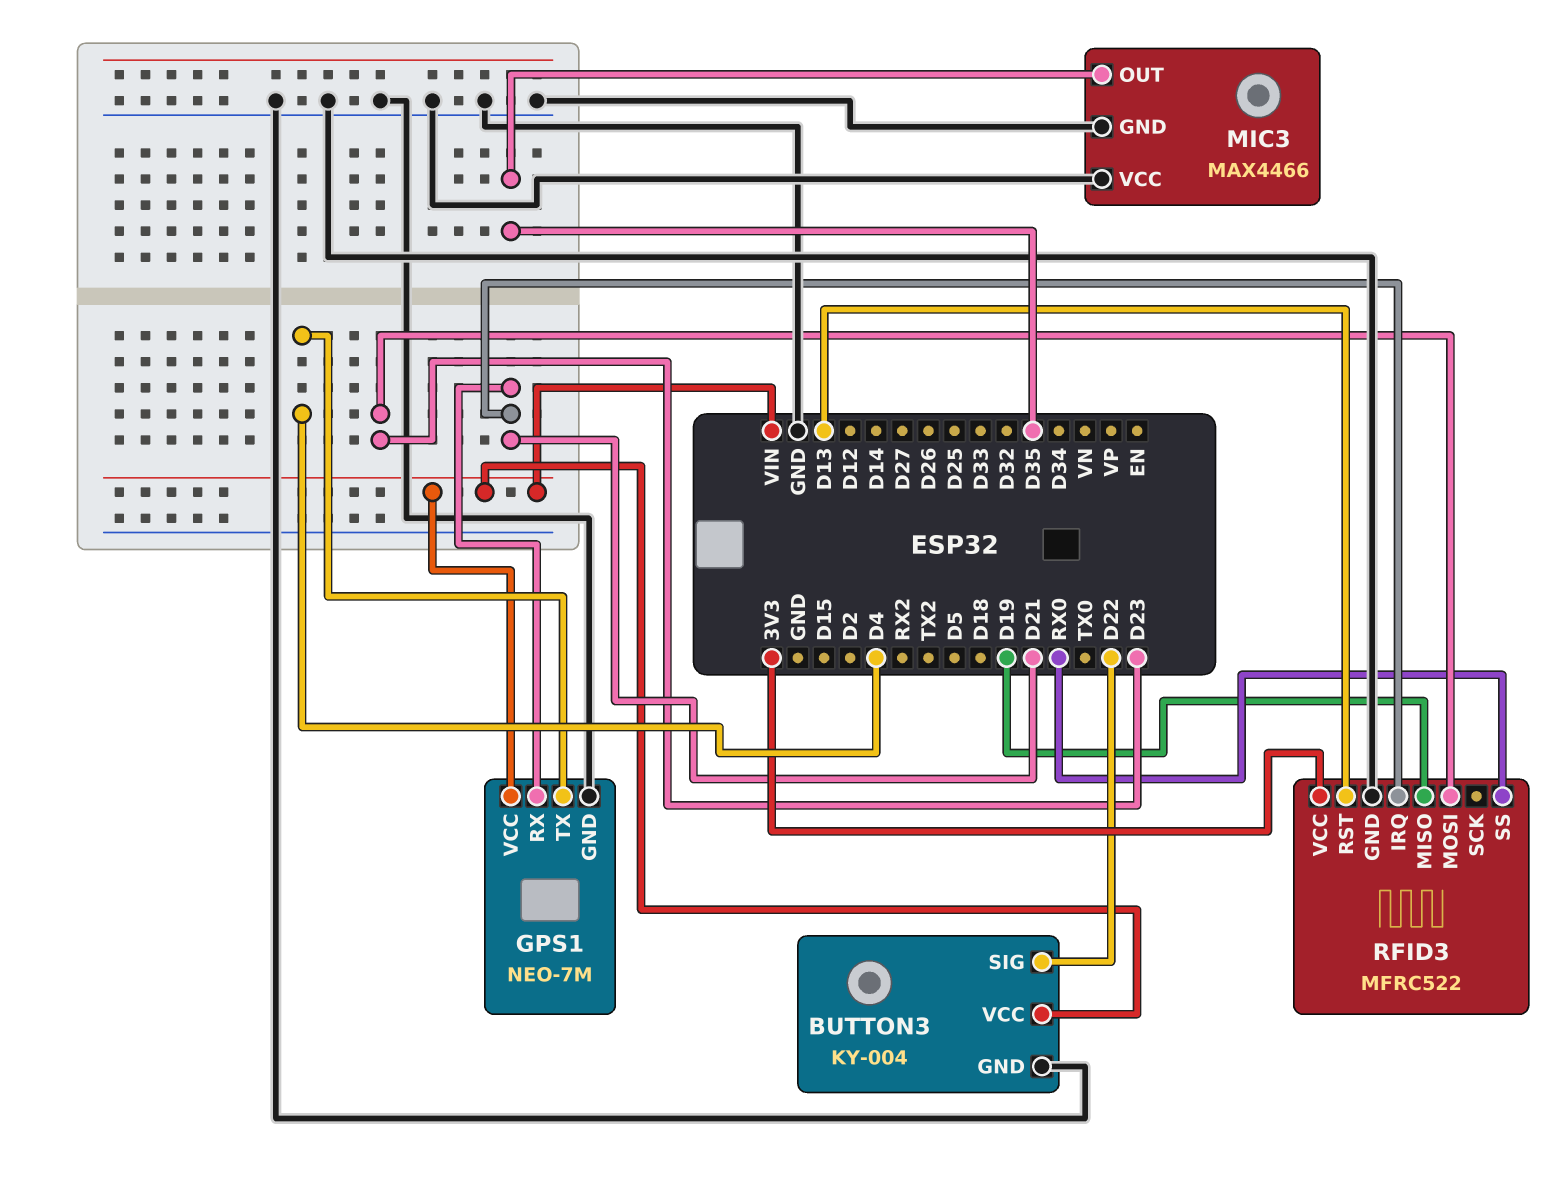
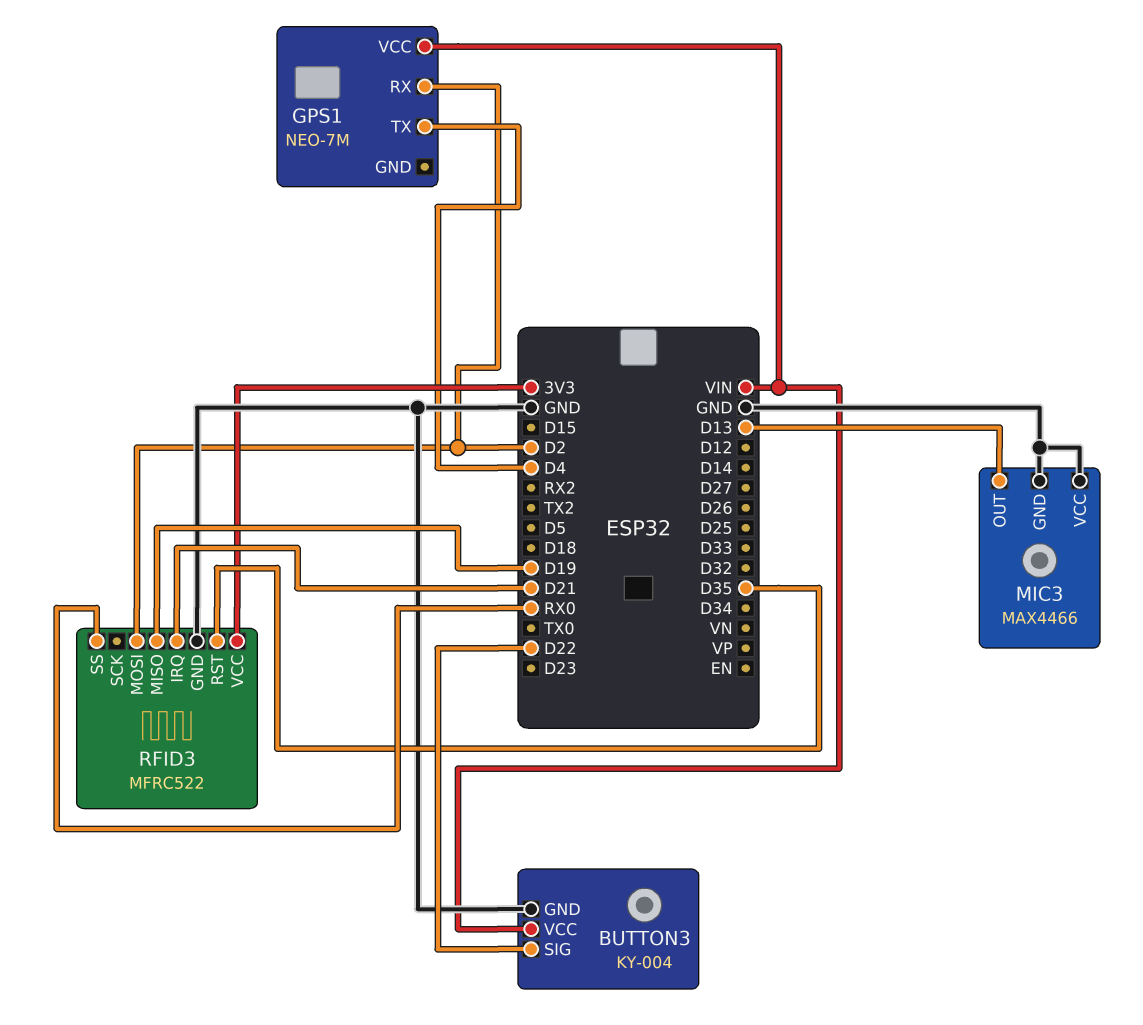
GPS1 pin GND: GND -> none
GPS1 pin RX: D21 -> D2
MIC3 pin OUT: D35 -> D13
RFID3 pin MOSI: D23 -> D2
RFID3 pin RST: D13 -> D35

